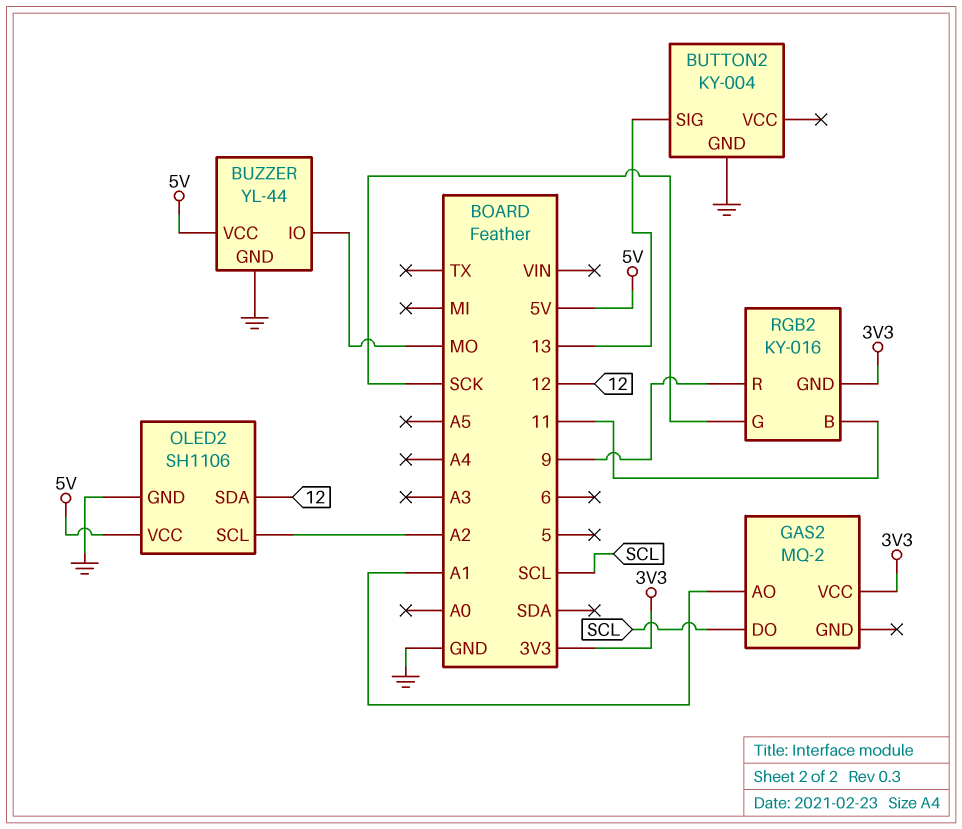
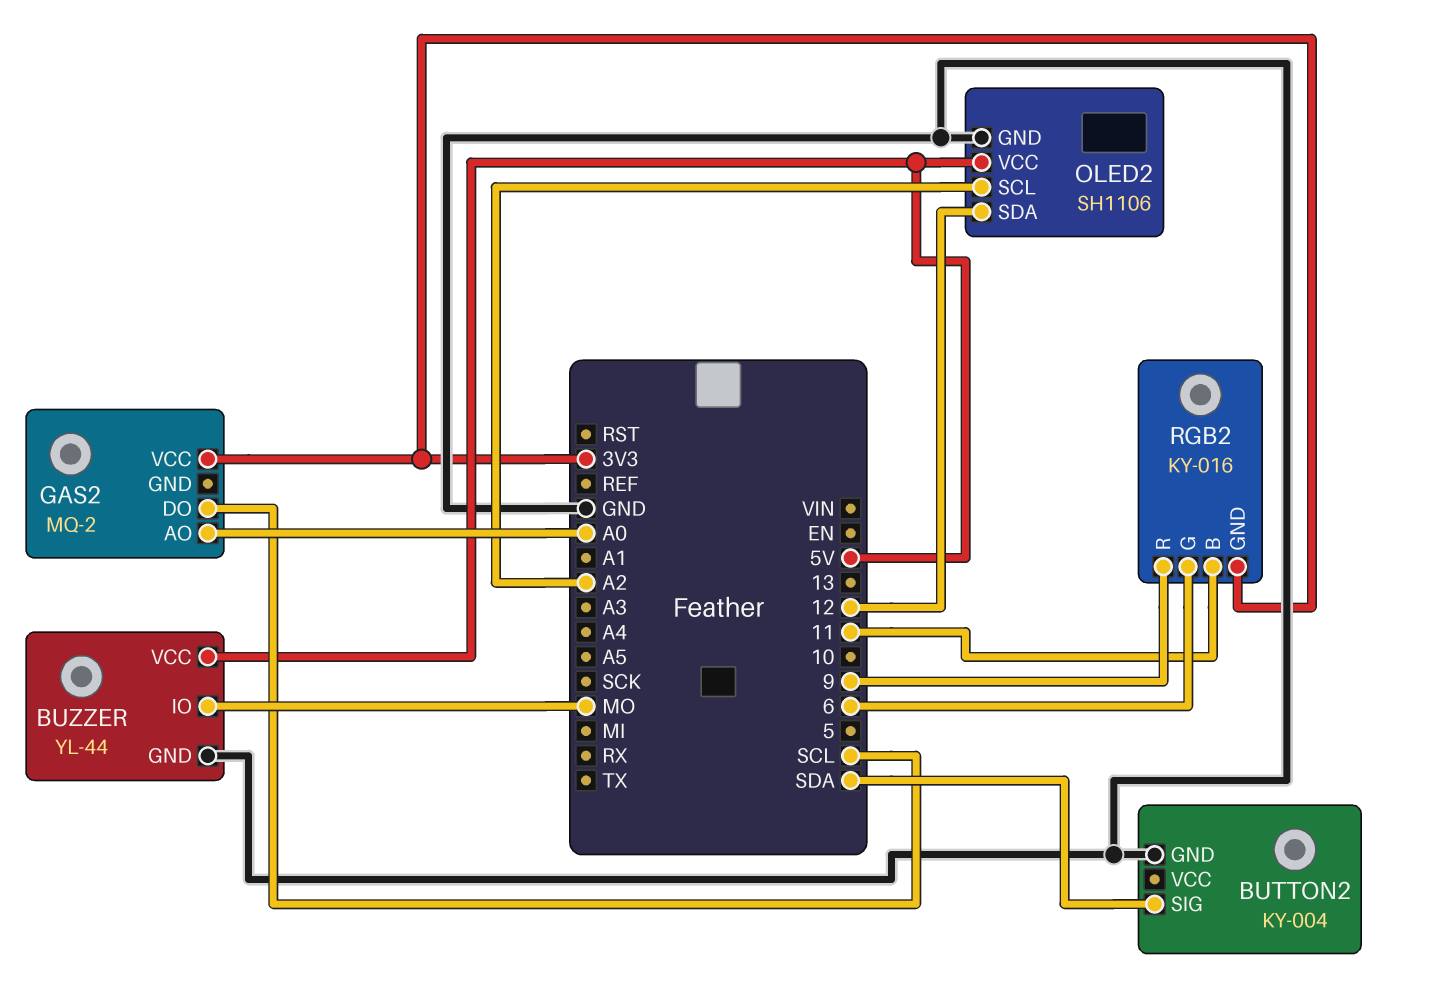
BUTTON2 pin SIG: 13 -> SDA
GAS2 pin AO: A1 -> A0
RGB2 pin G: SCK -> 6

